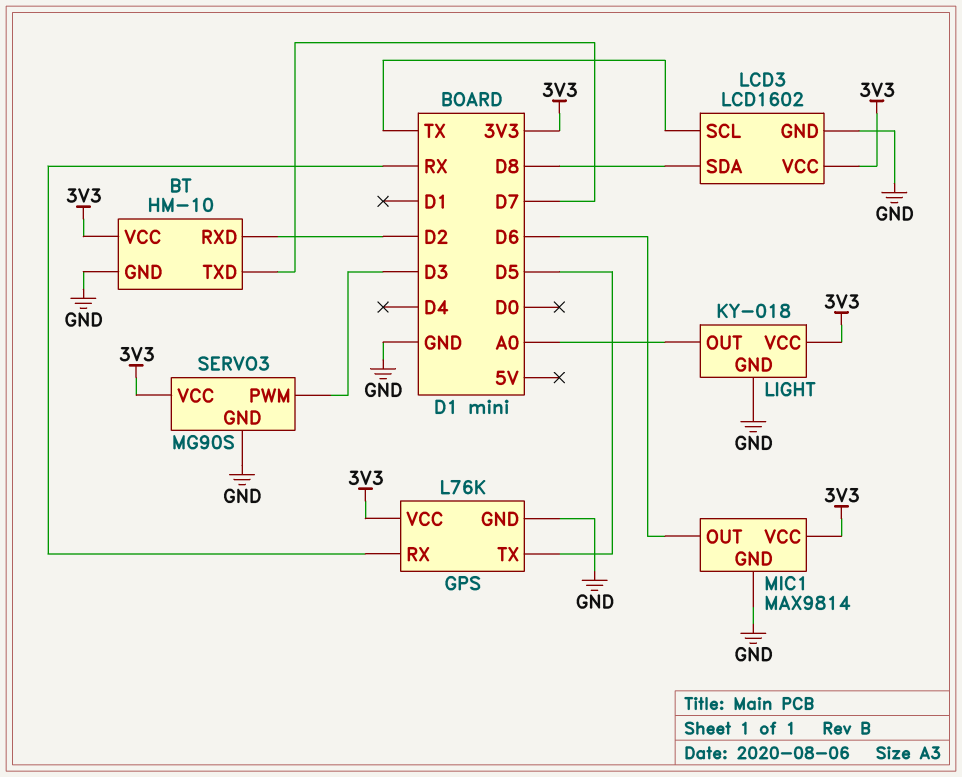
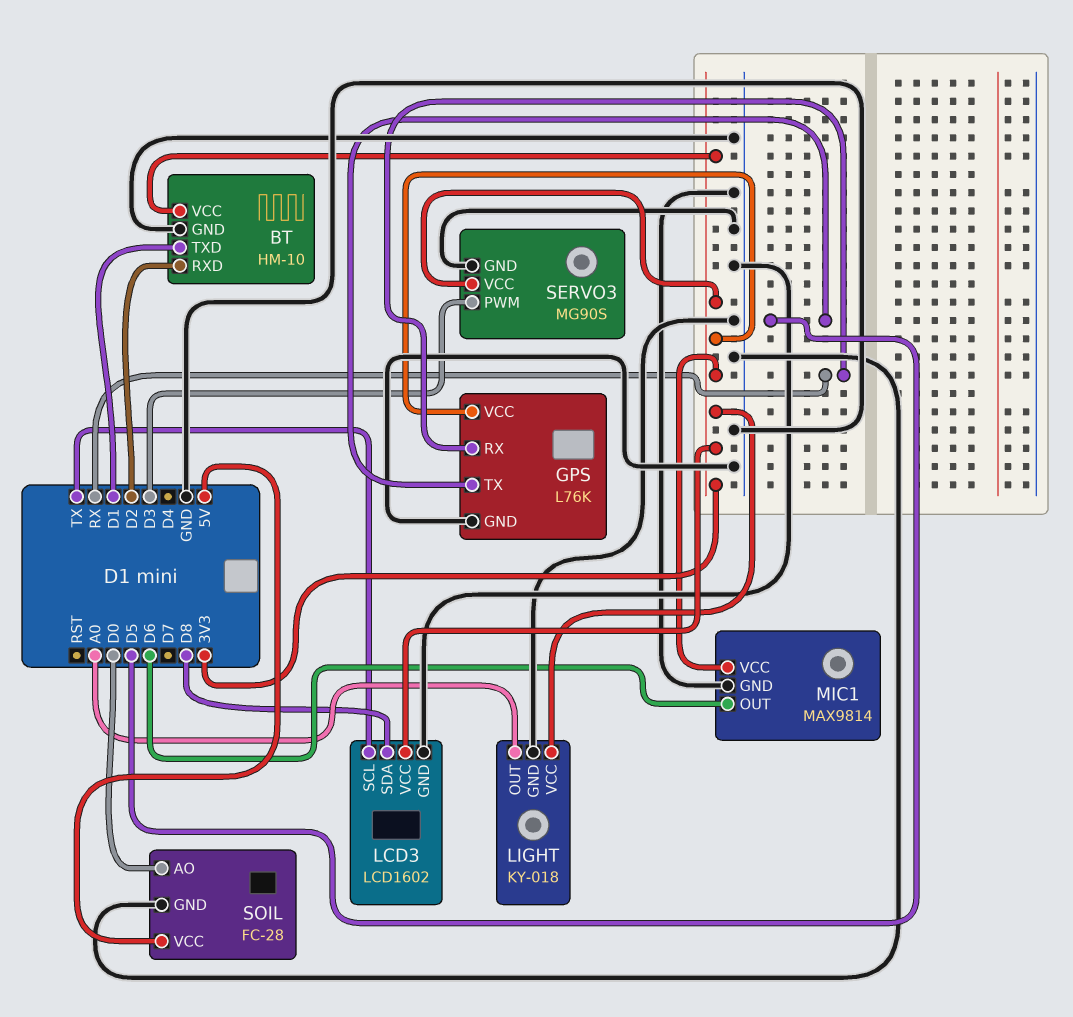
BT pin TXD: D7 -> D1
SOIL: none -> FC-28
SOIL pin AO: none -> D0
SOIL pin GND: none -> GND
SOIL pin VCC: none -> 5V

